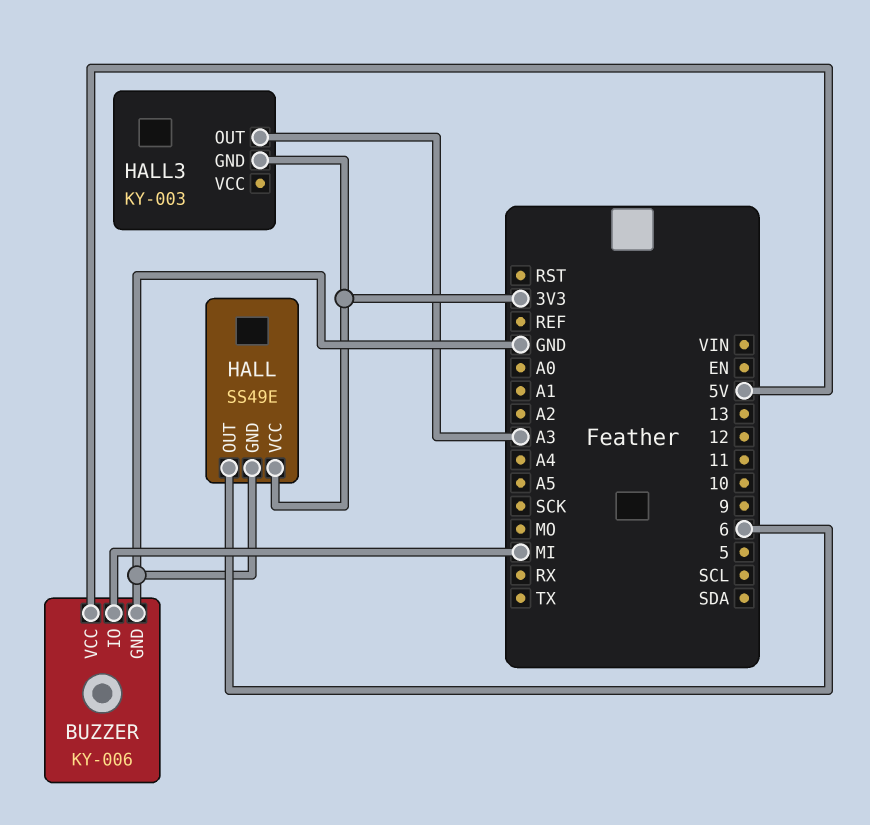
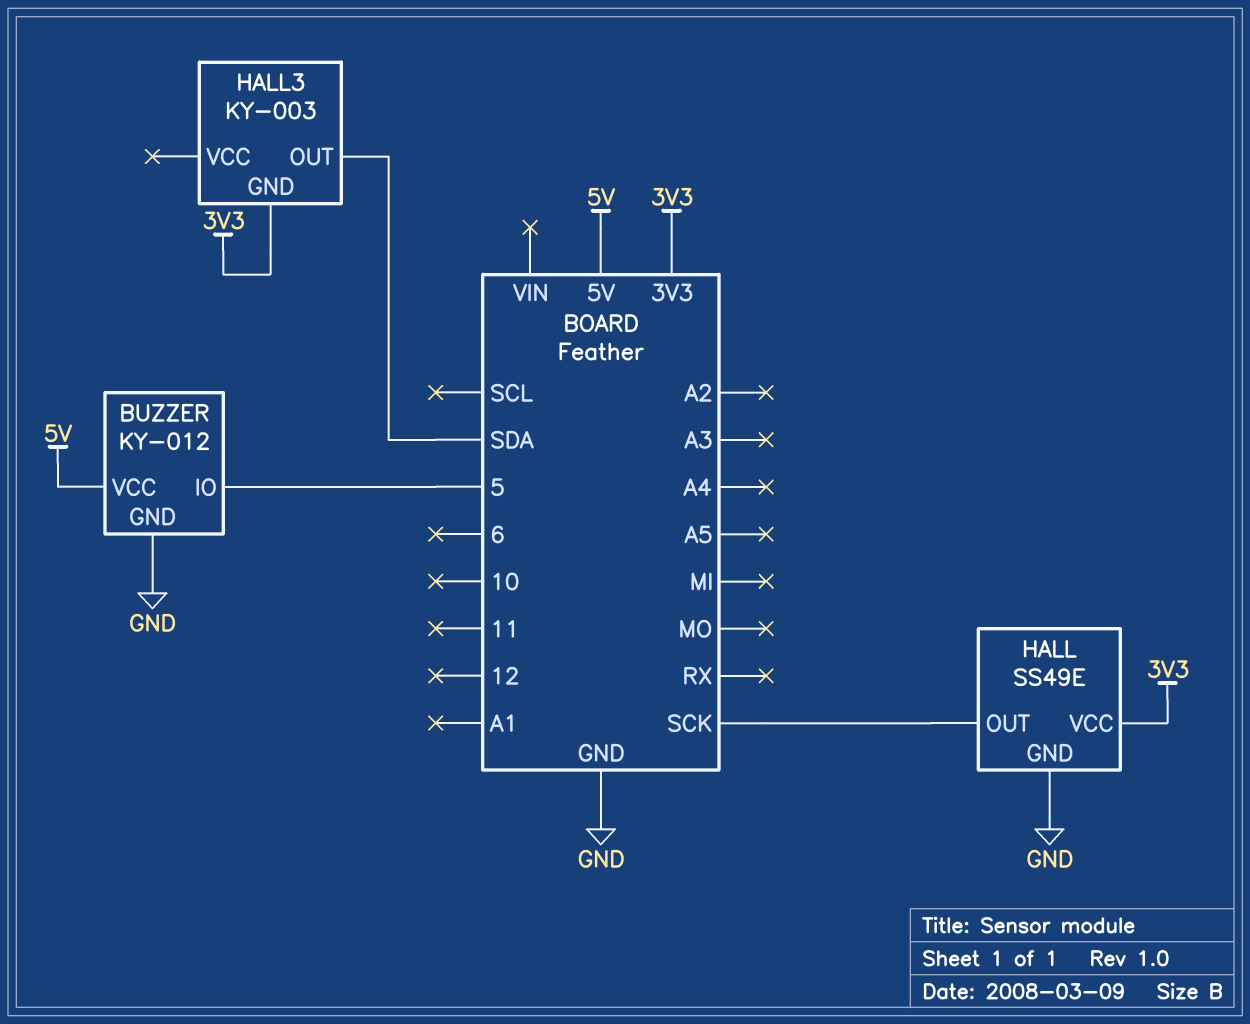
BUZZER: KY-006 -> KY-012
BUZZER pin IO: MI -> 5
HALL pin OUT: 6 -> SCK
HALL3 pin OUT: A3 -> SDA

